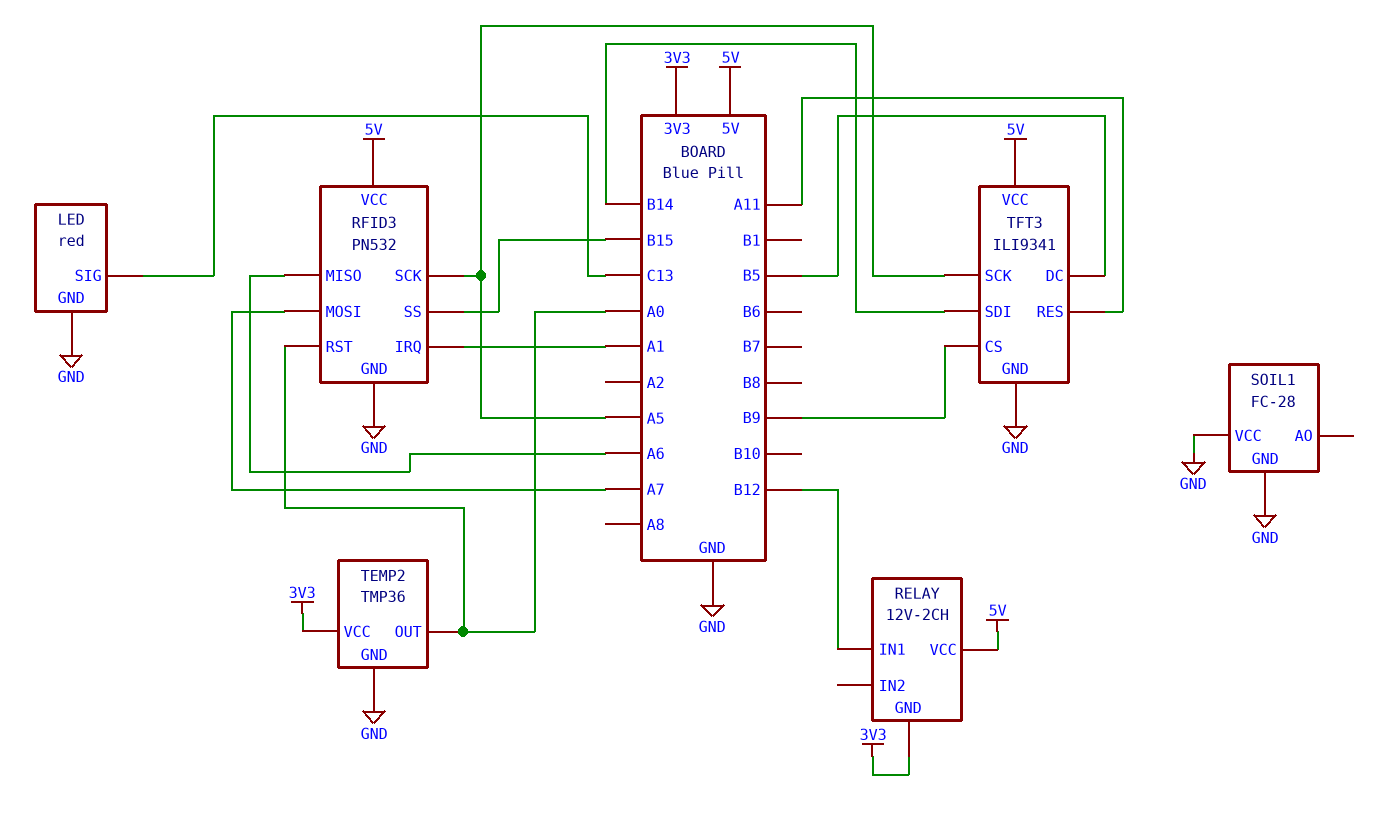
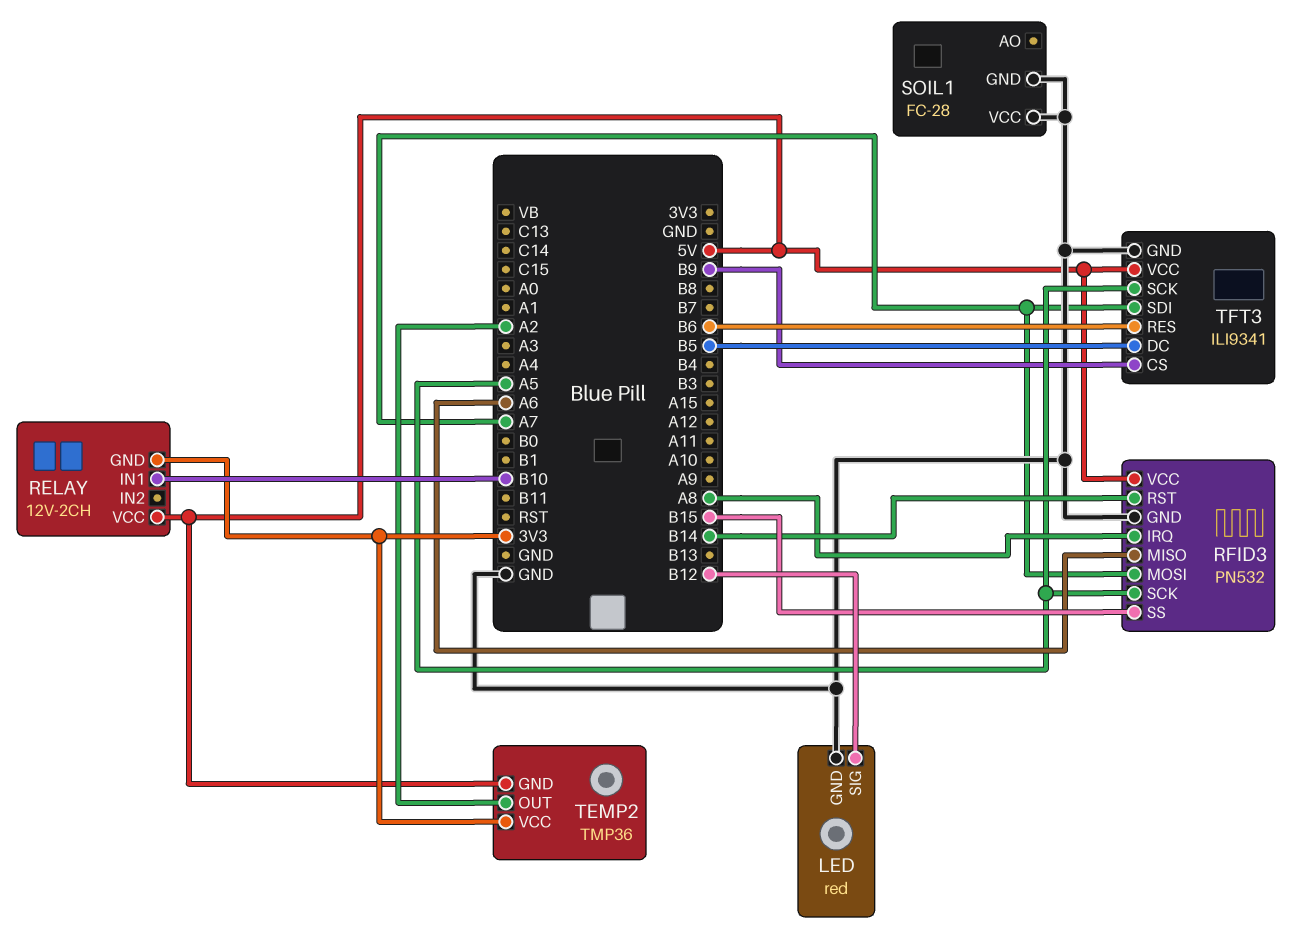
LED pin SIG: C13 -> B12
RELAY pin IN1: B12 -> B10
RFID3 pin IRQ: A1 -> A8
RFID3 pin RST: A0 -> B14
TEMP2 pin GND: GND -> 5V
TEMP2 pin OUT: A0 -> A2
TFT3 pin RES: A11 -> B6
TFT3 pin SDI: B14 -> A7

